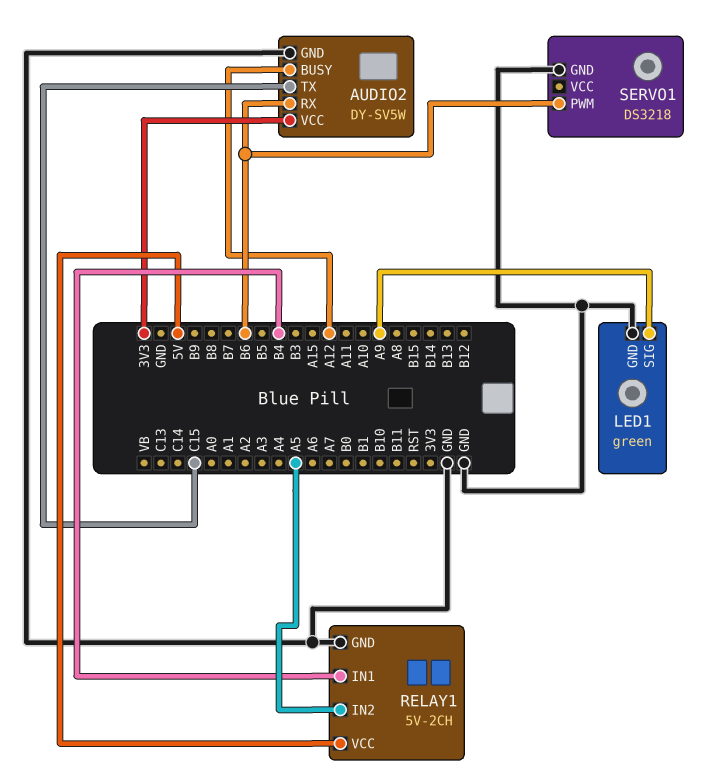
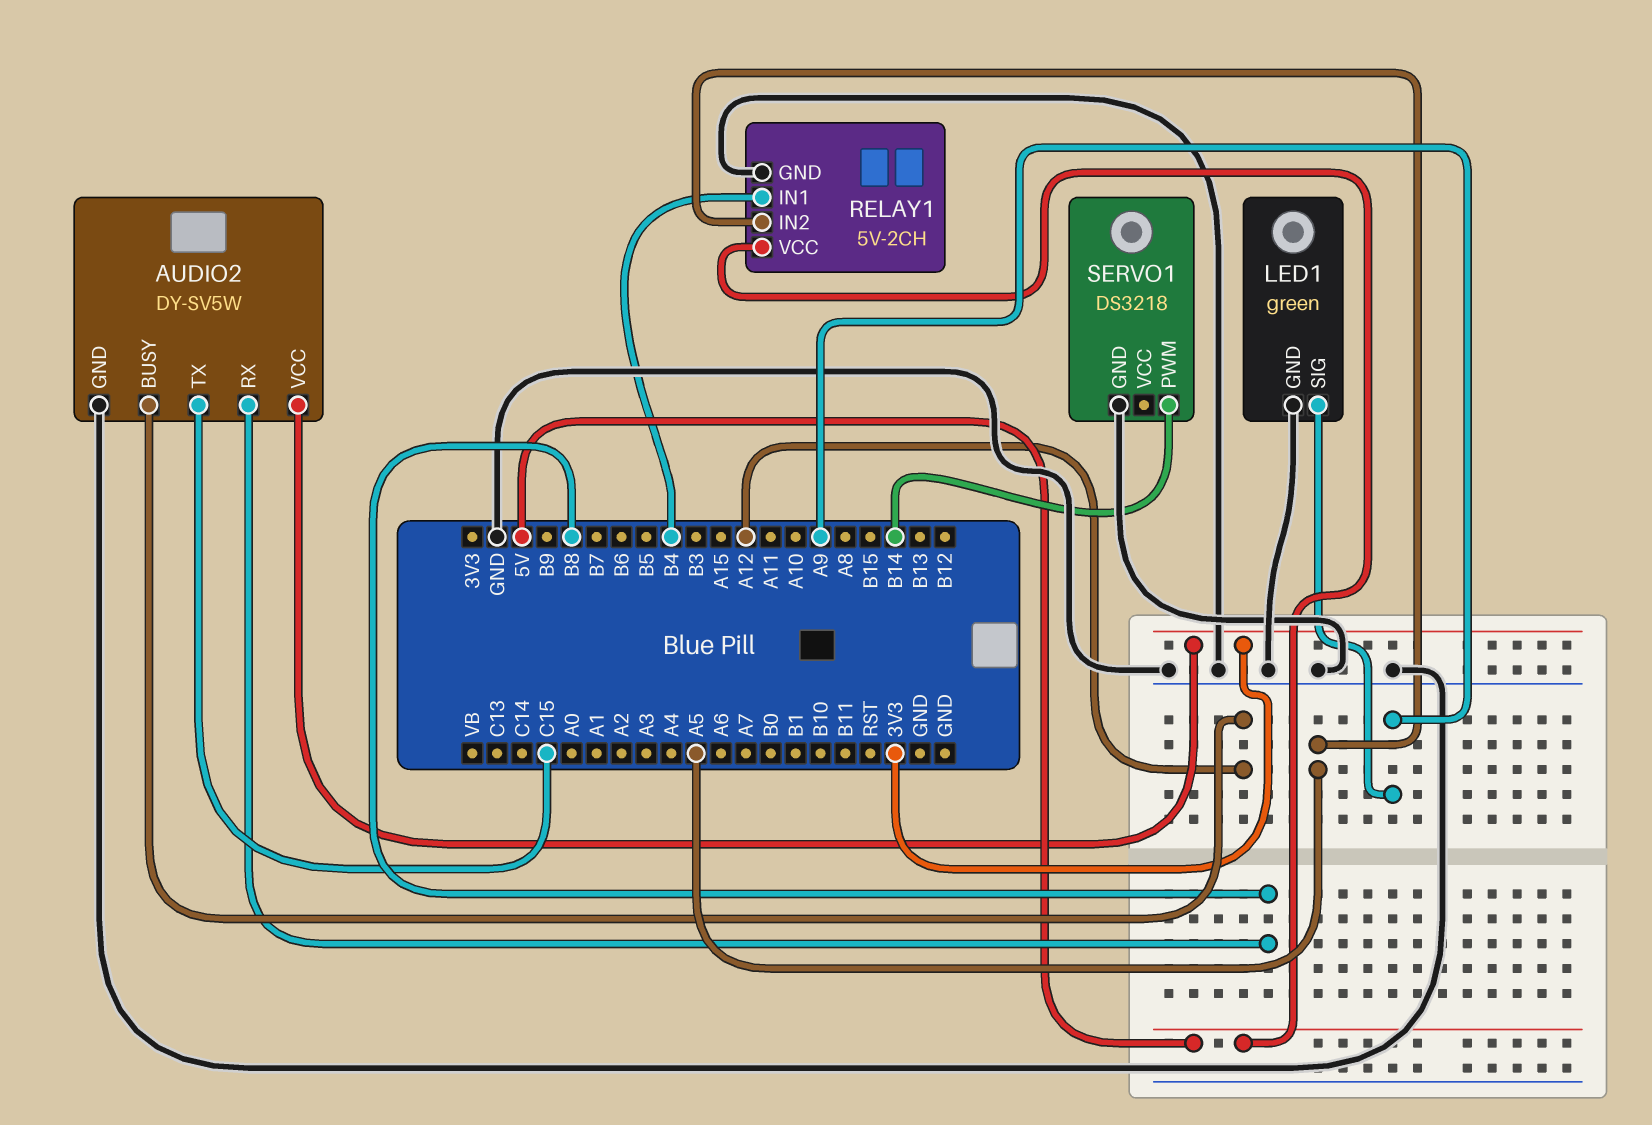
AUDIO2 pin RX: B6 -> B8
SERVO1 pin PWM: B6 -> B14

